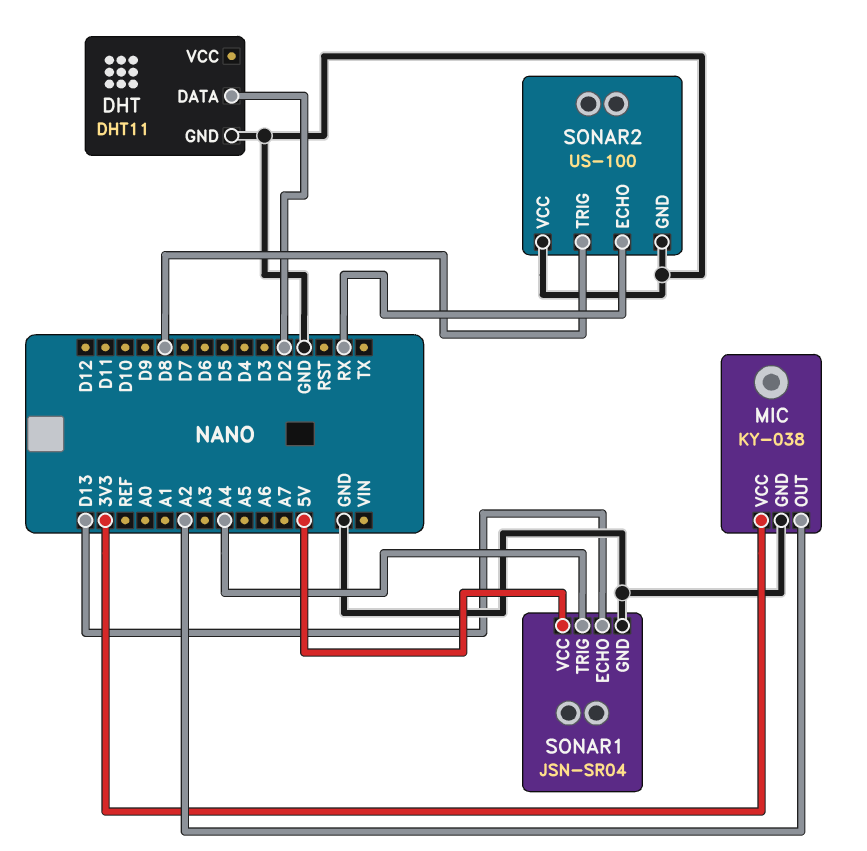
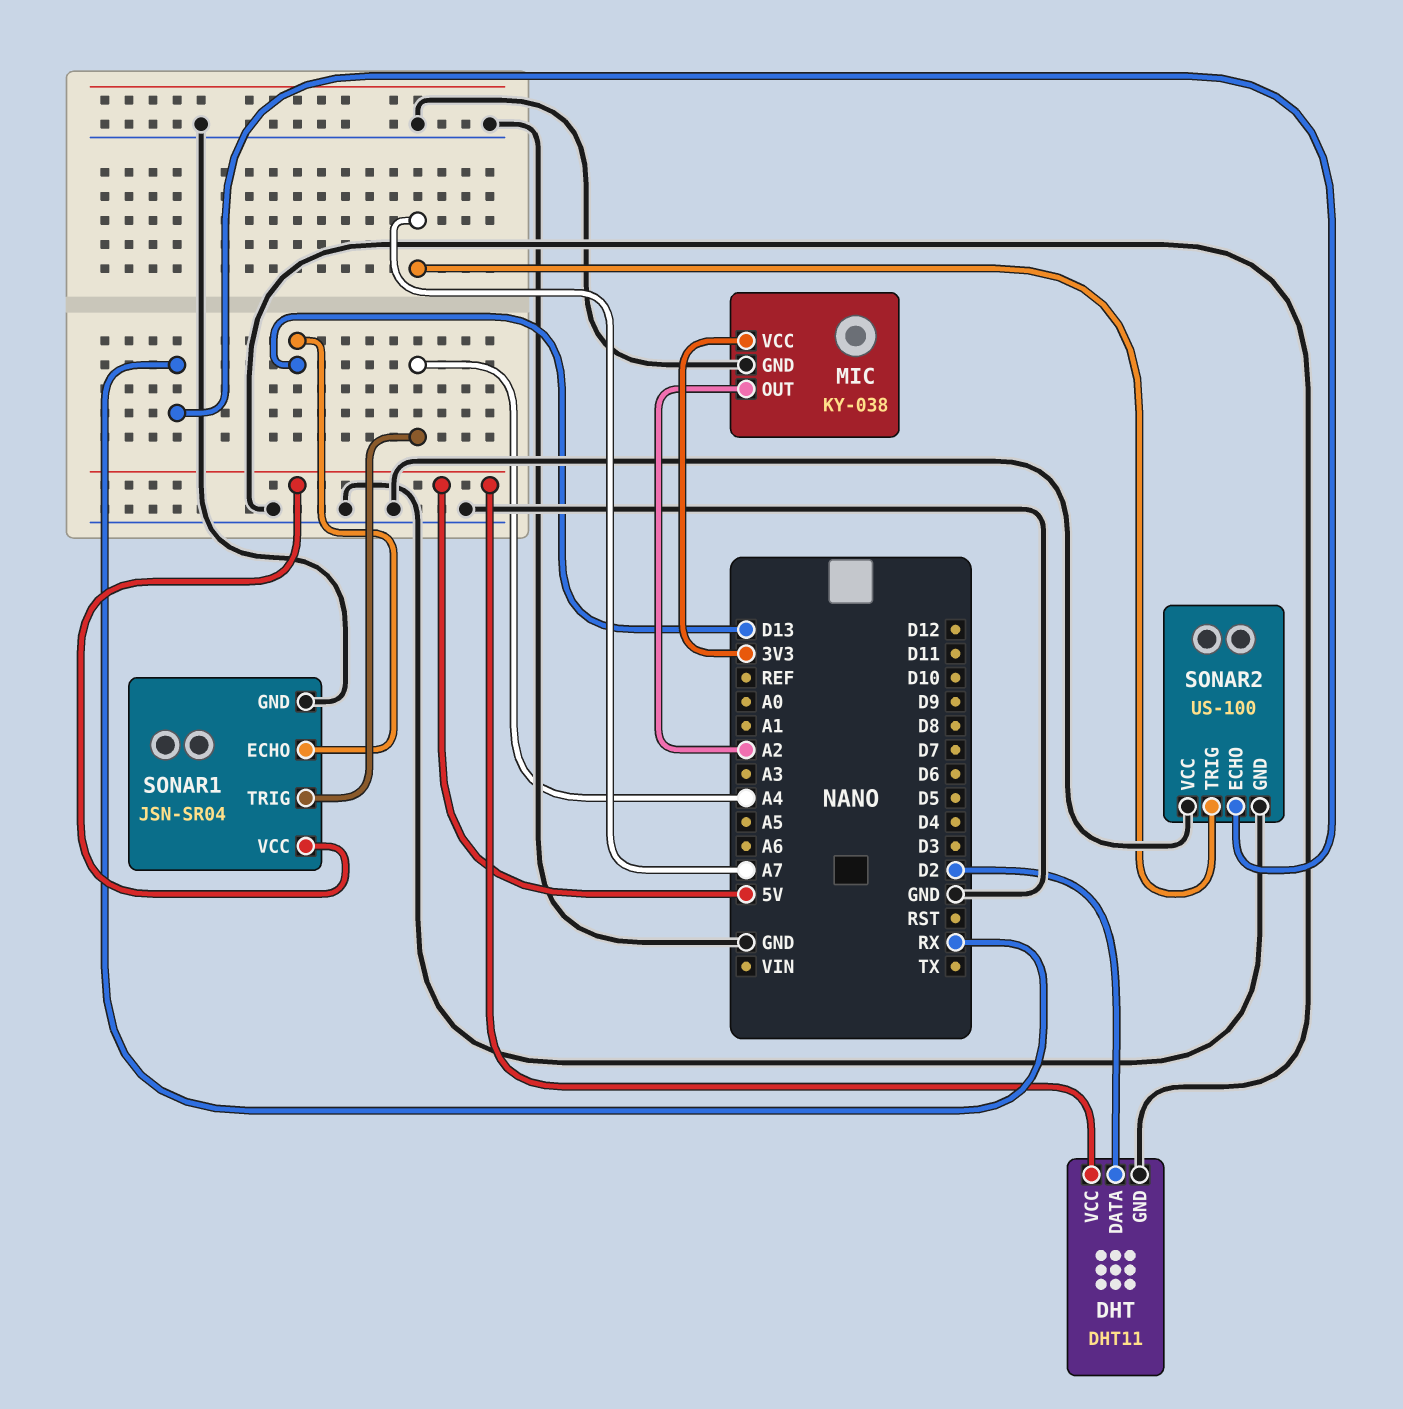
DHT pin VCC: none -> 5V
SONAR2 pin TRIG: D8 -> A7

